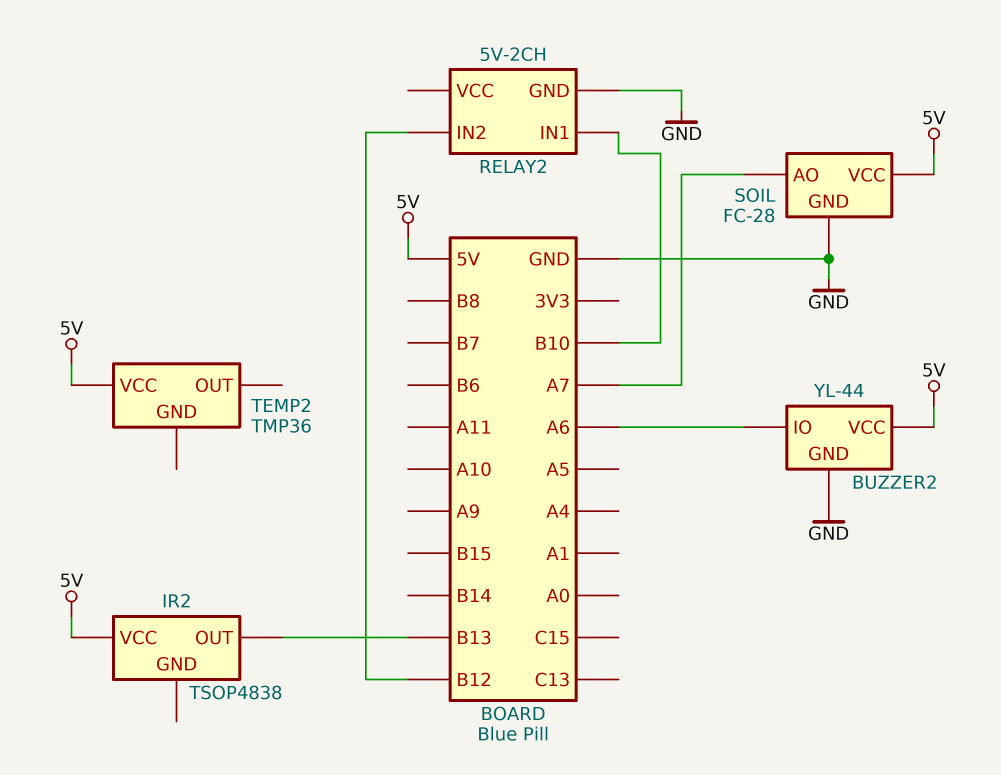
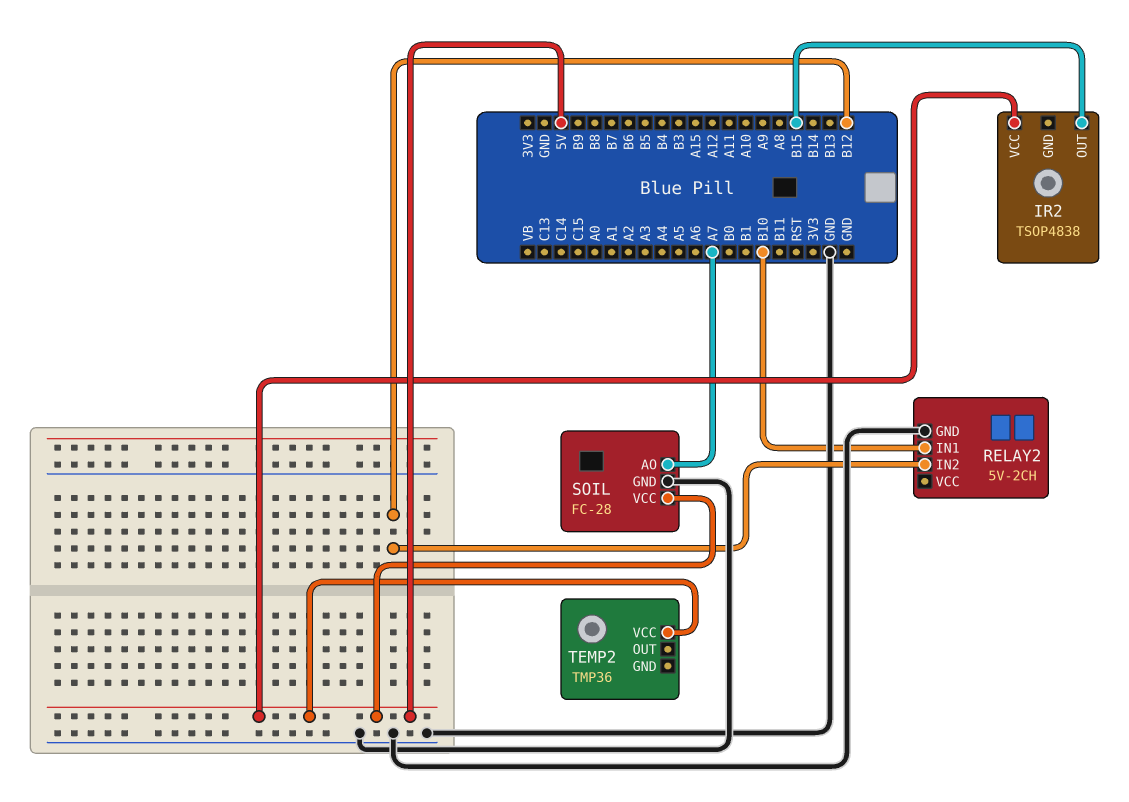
BUZZER2: YL-44 -> none
BUZZER2 pin GND: GND -> none
BUZZER2 pin IO: A6 -> none
BUZZER2 pin VCC: 5V -> none
IR2 pin OUT: B13 -> B15

